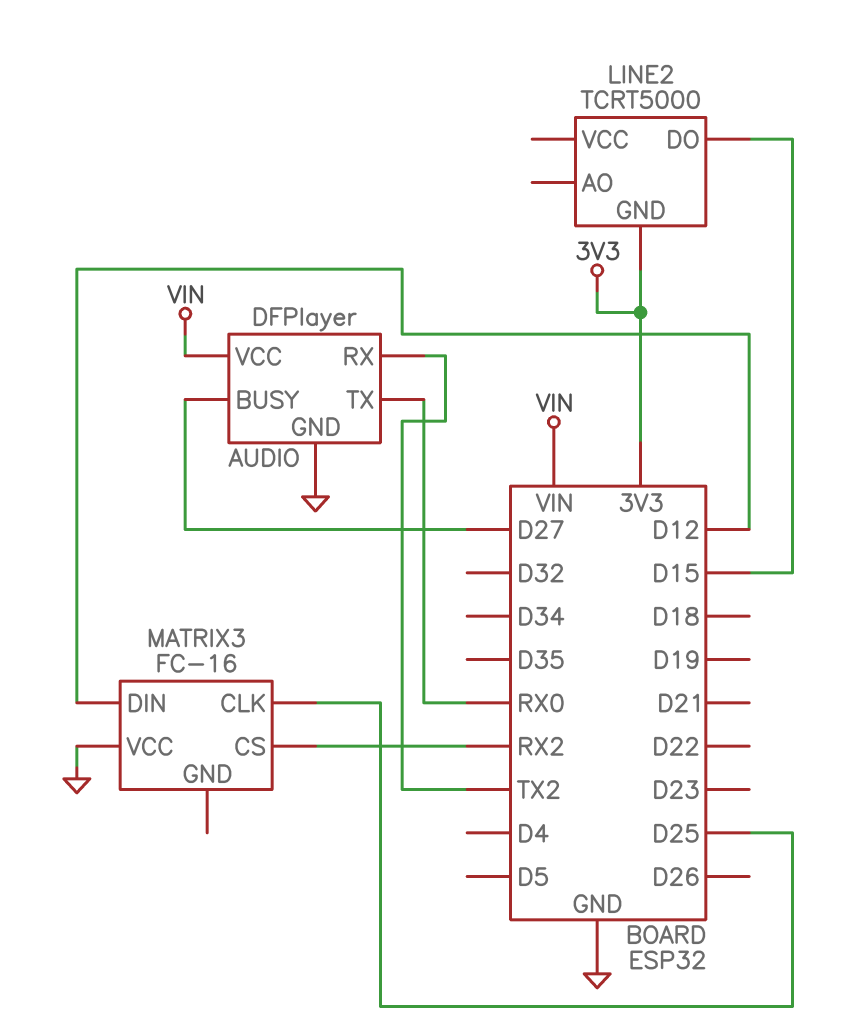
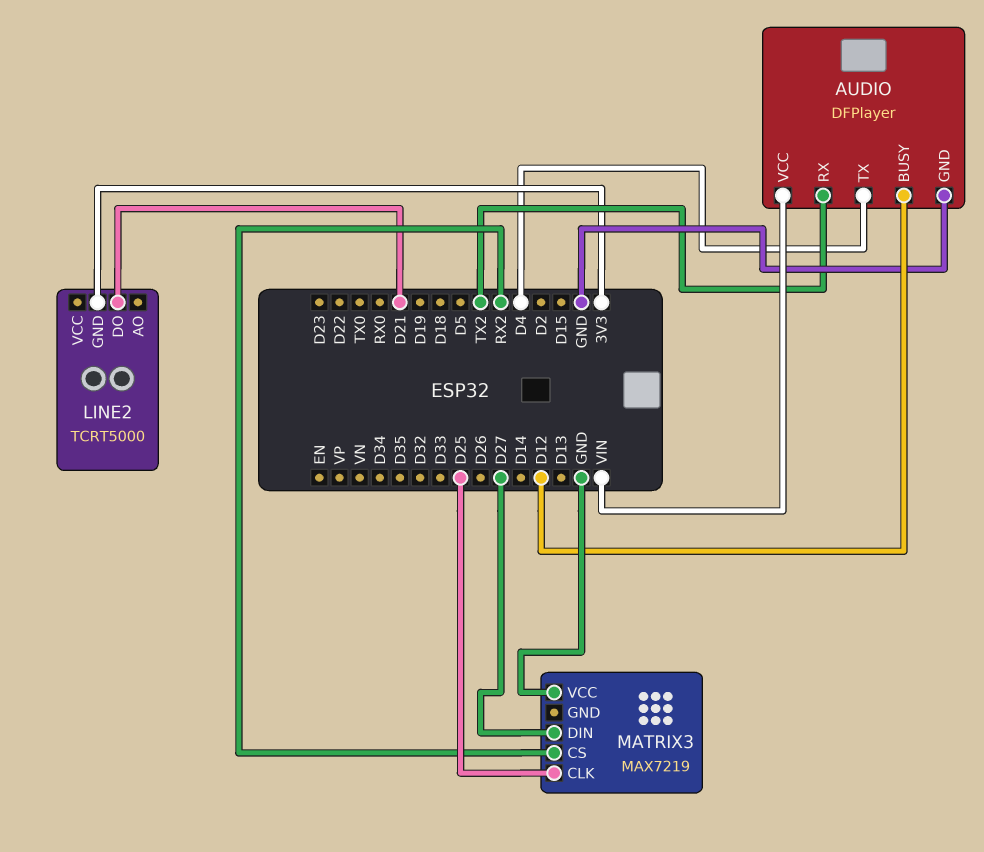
AUDIO pin BUSY: D27 -> D12
AUDIO pin TX: RX0 -> D4
LINE2 pin DO: D15 -> D21
MATRIX3: FC-16 -> MAX7219
MATRIX3 pin DIN: D12 -> D27

